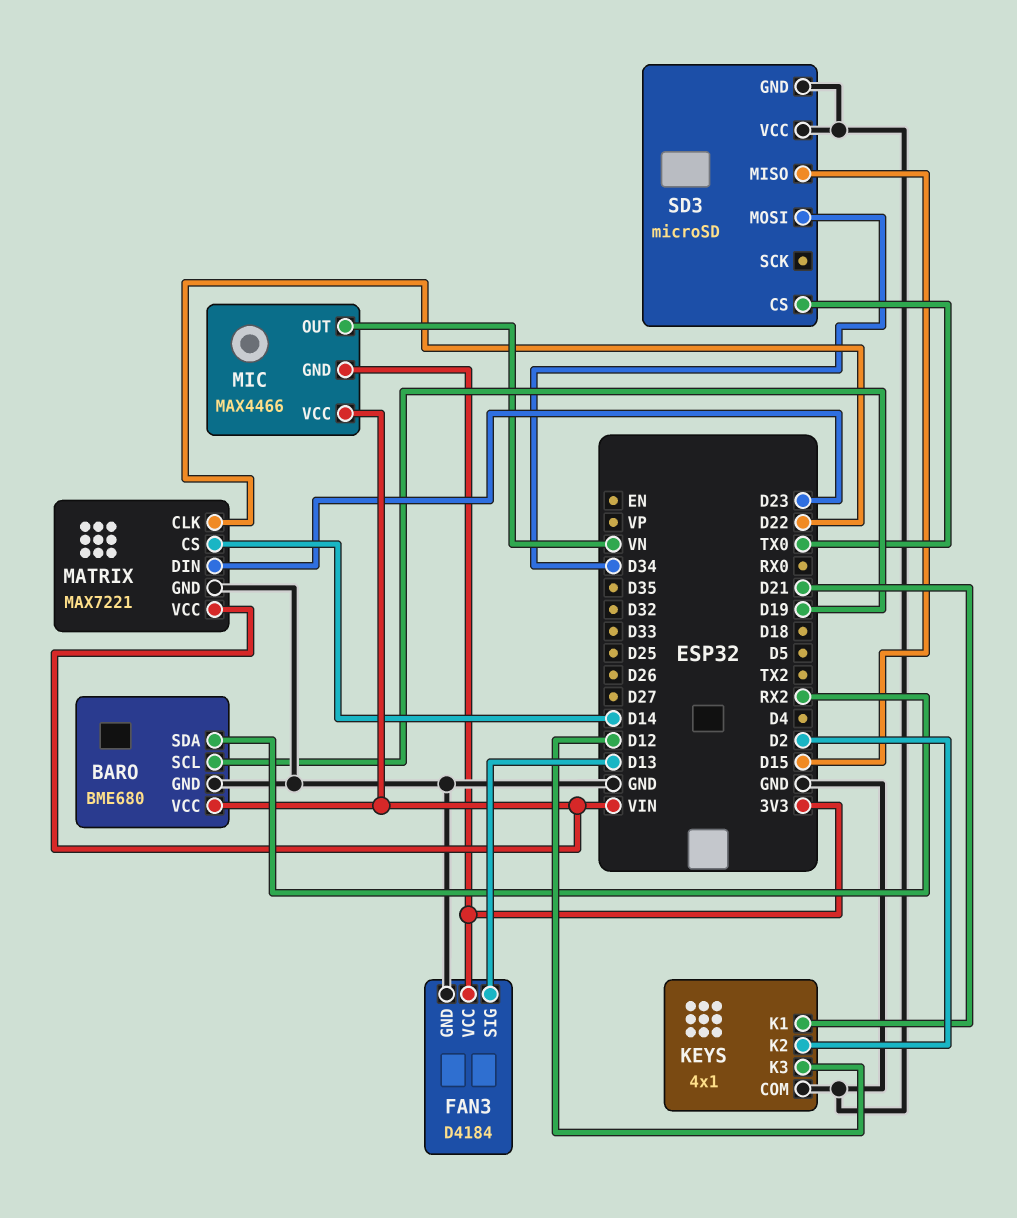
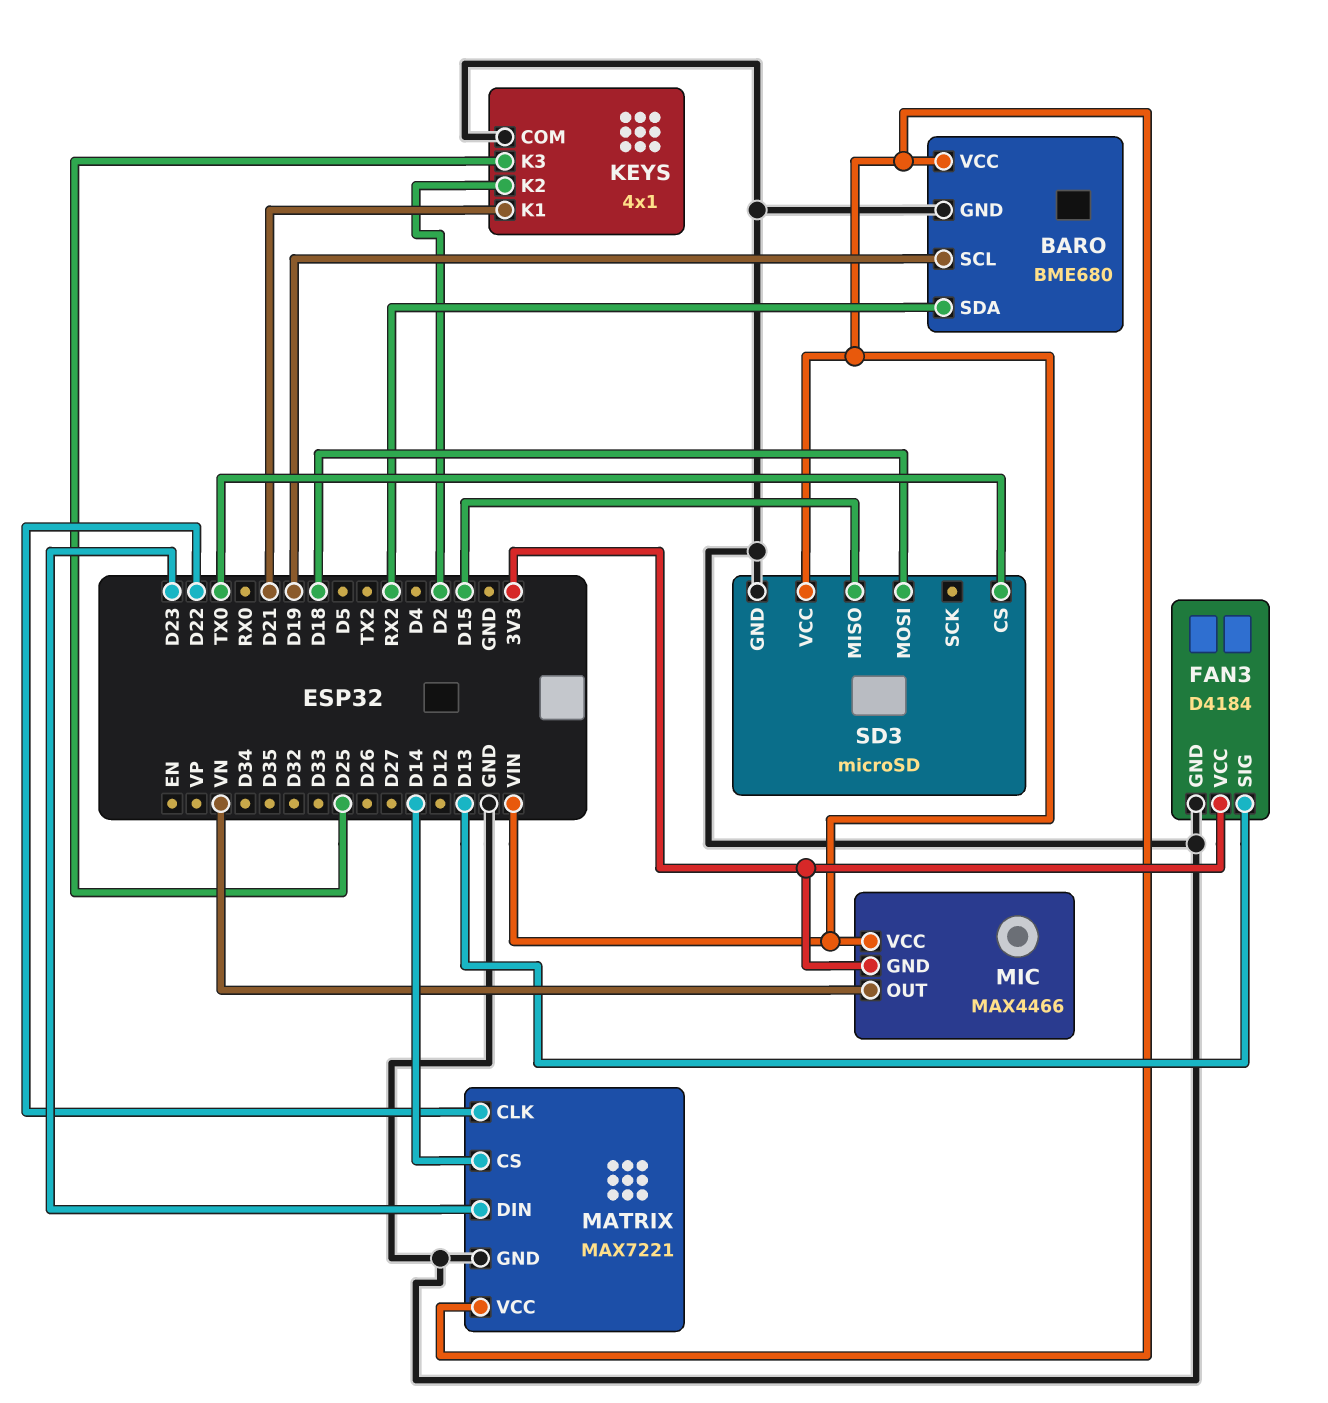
KEYS pin K3: D12 -> D25
SD3 pin MOSI: D34 -> D18
SD3 pin VCC: GND -> VIN

